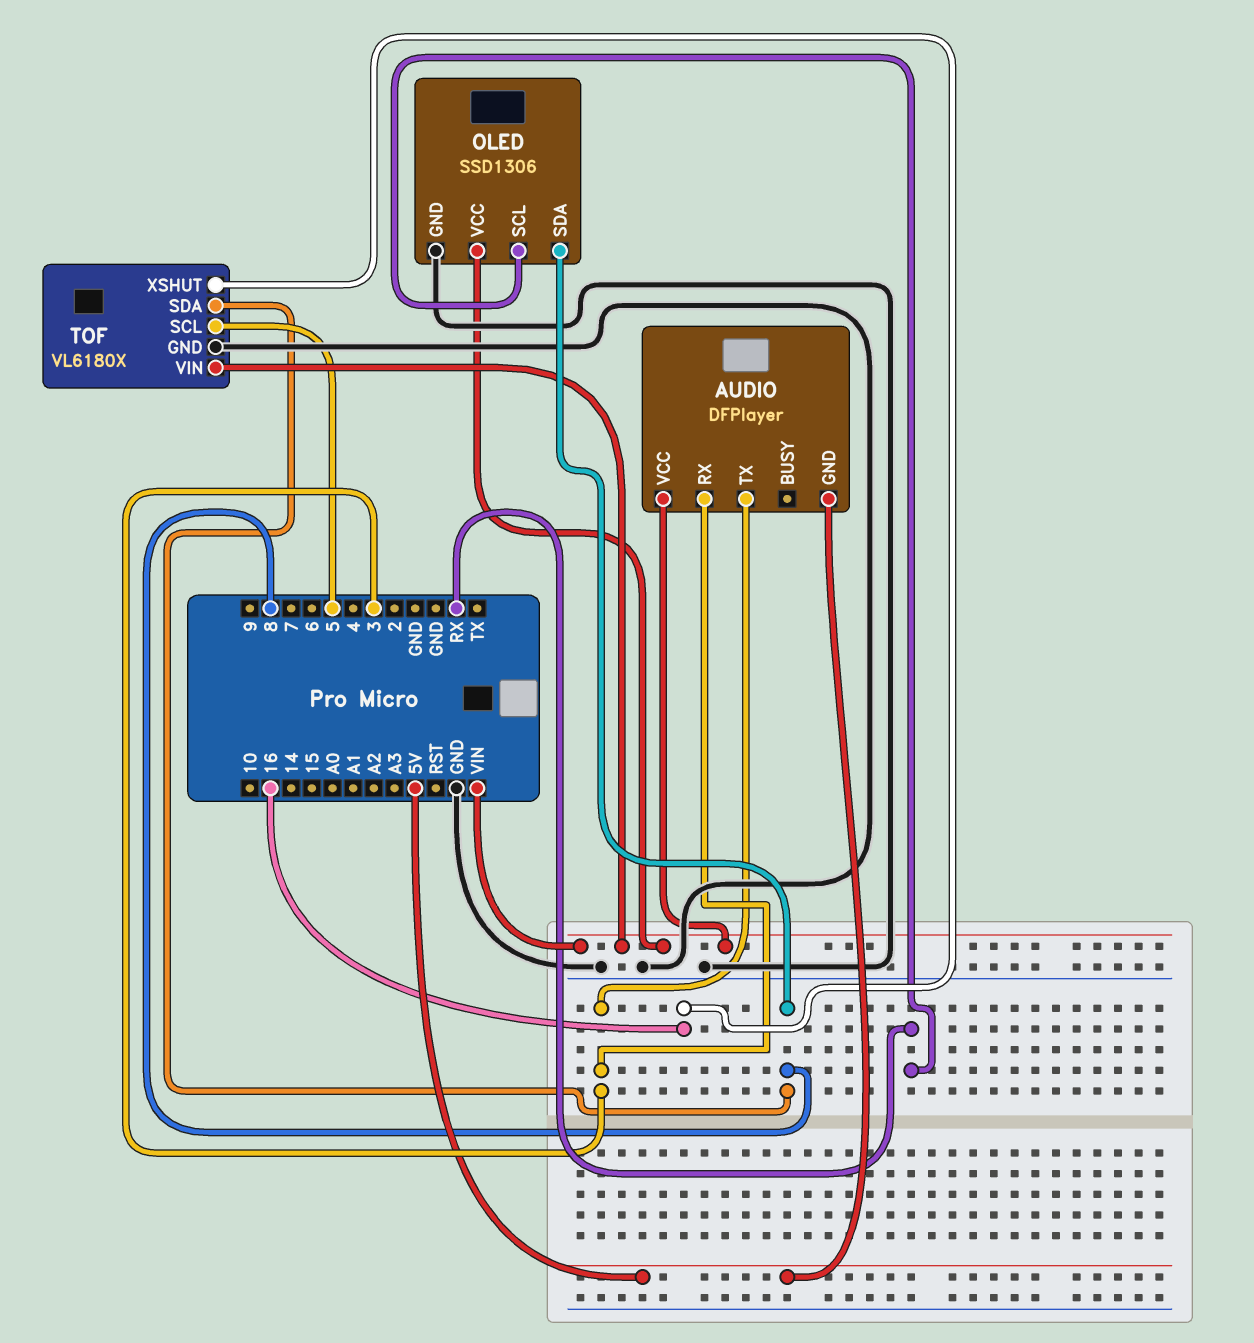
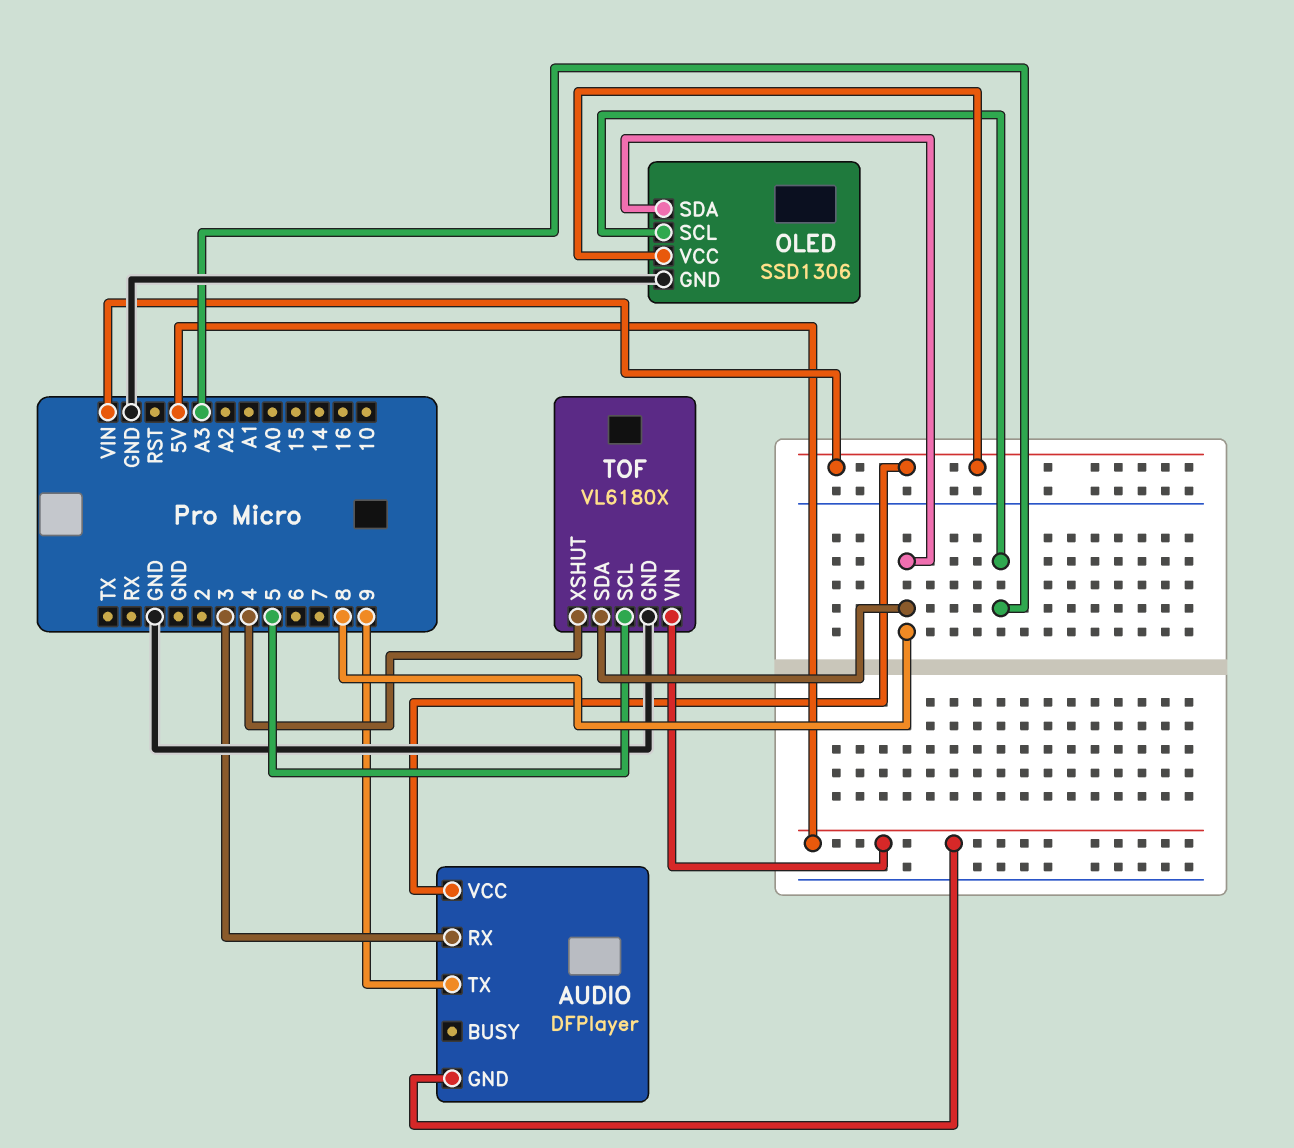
AUDIO pin TX: 3 -> 9
OLED pin SCL: RX -> A3
TOF pin VIN: VIN -> 5V
TOF pin XSHUT: 16 -> 4

